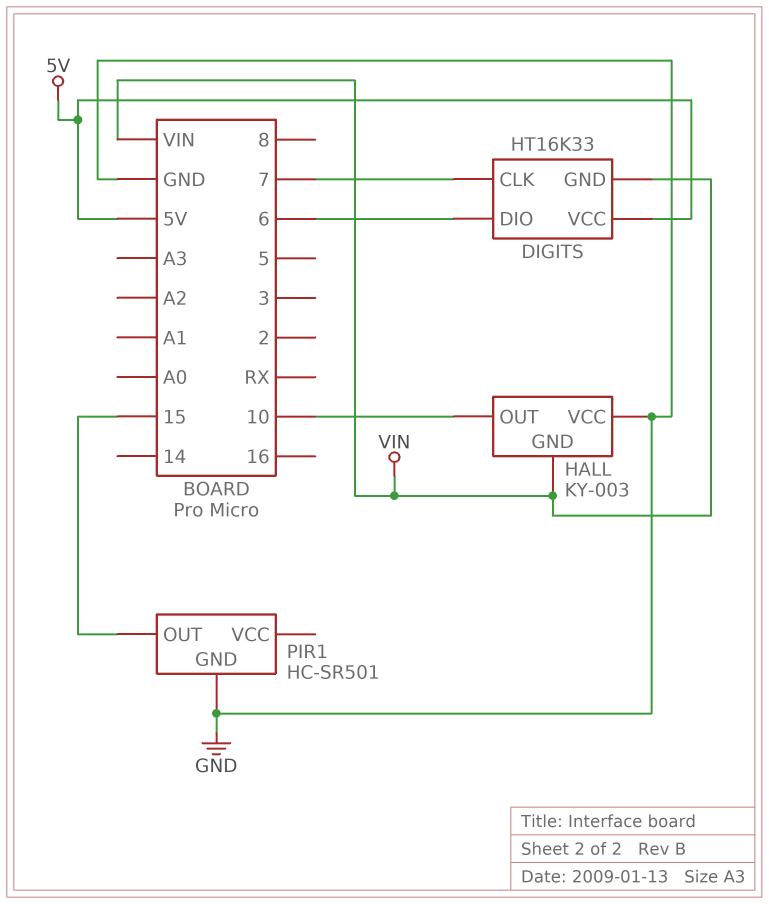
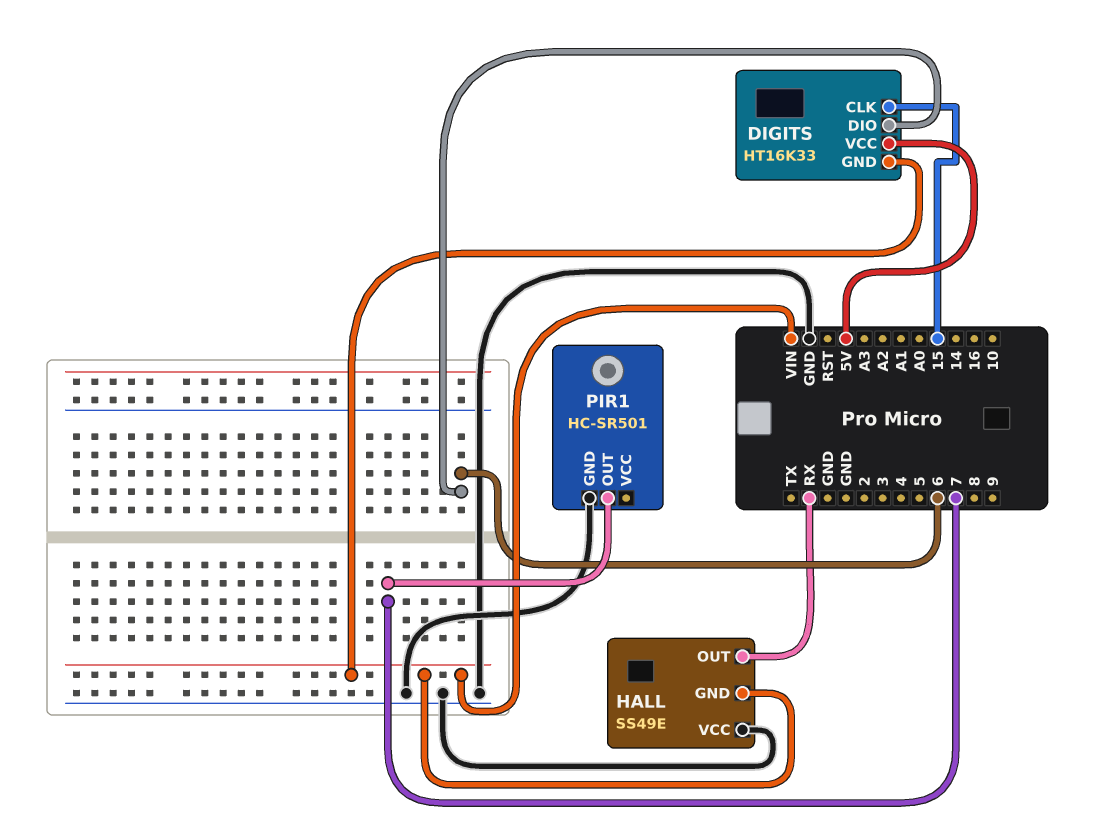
DIGITS pin CLK: 7 -> 15
HALL: KY-003 -> SS49E
HALL pin OUT: 10 -> RX
PIR1 pin OUT: 15 -> 7

